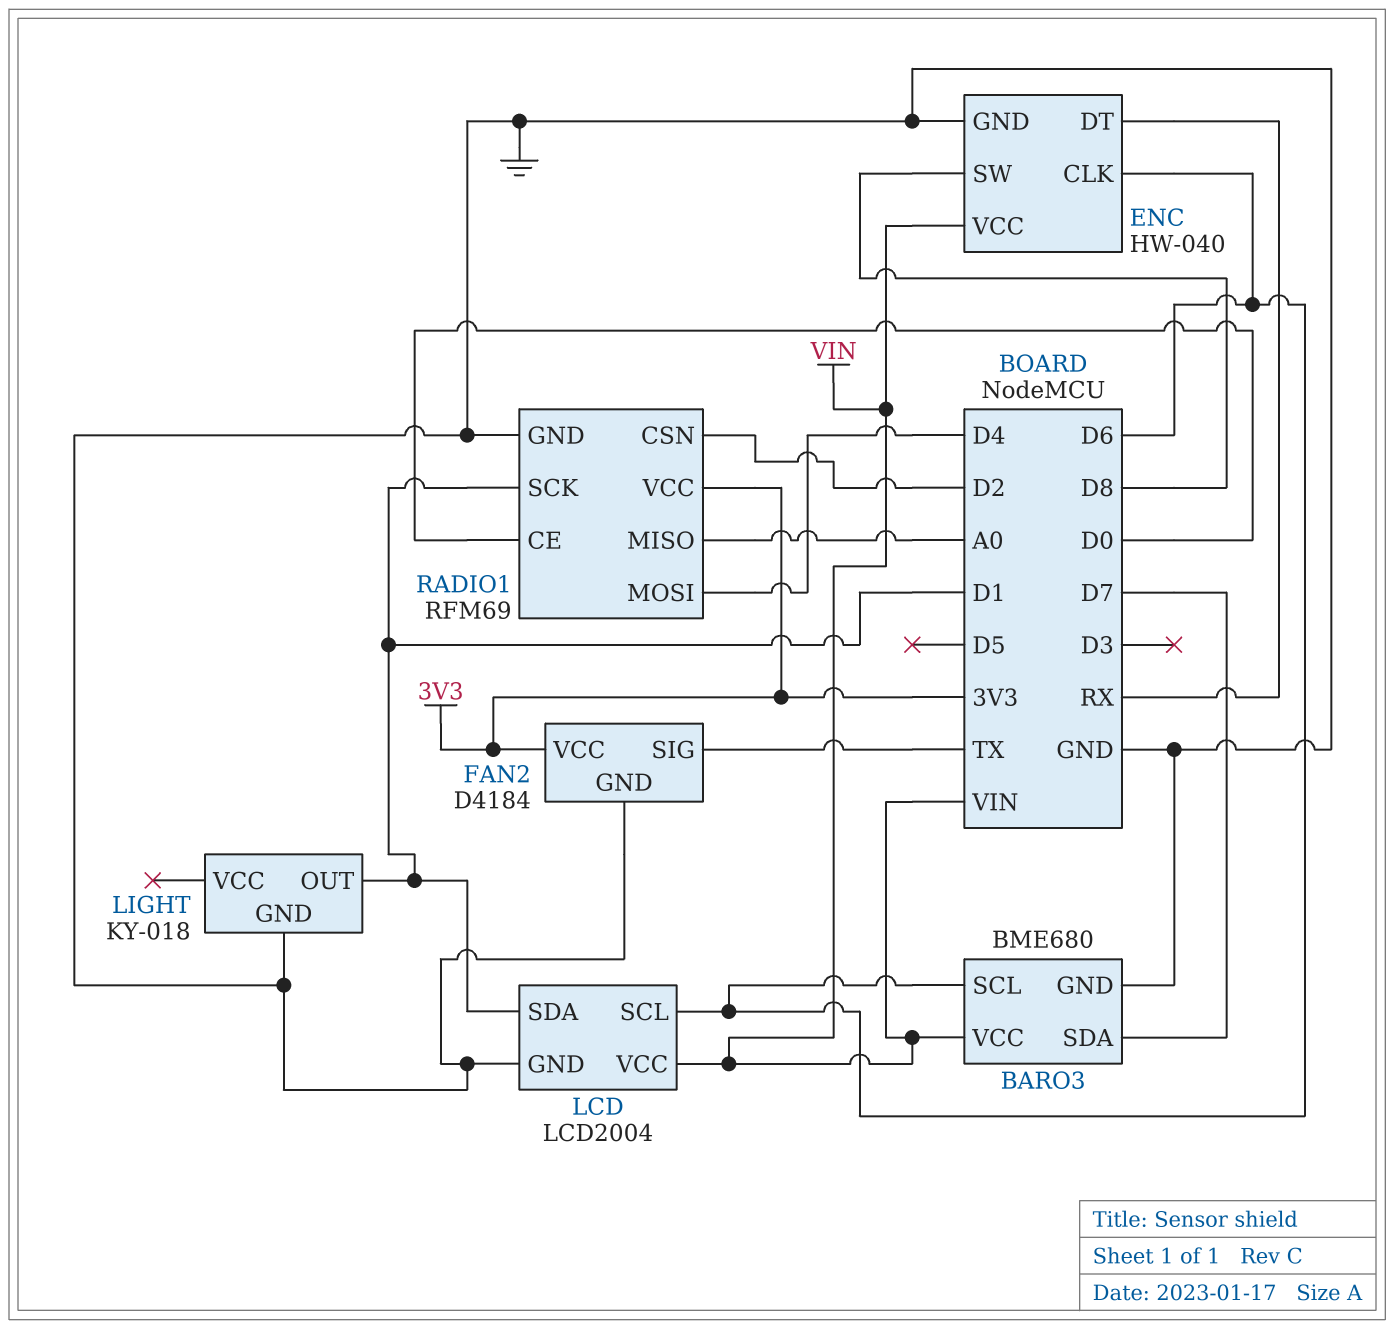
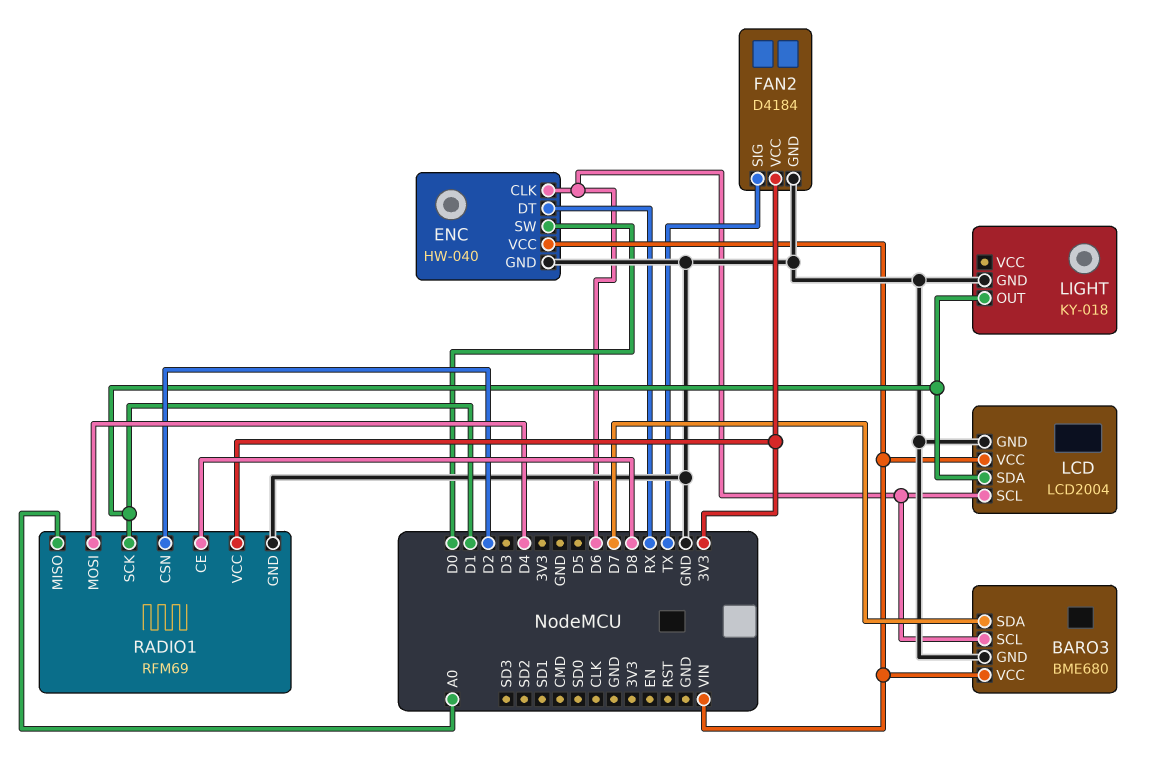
ENC pin SW: D8 -> D0
RADIO1 pin CE: D0 -> D8

